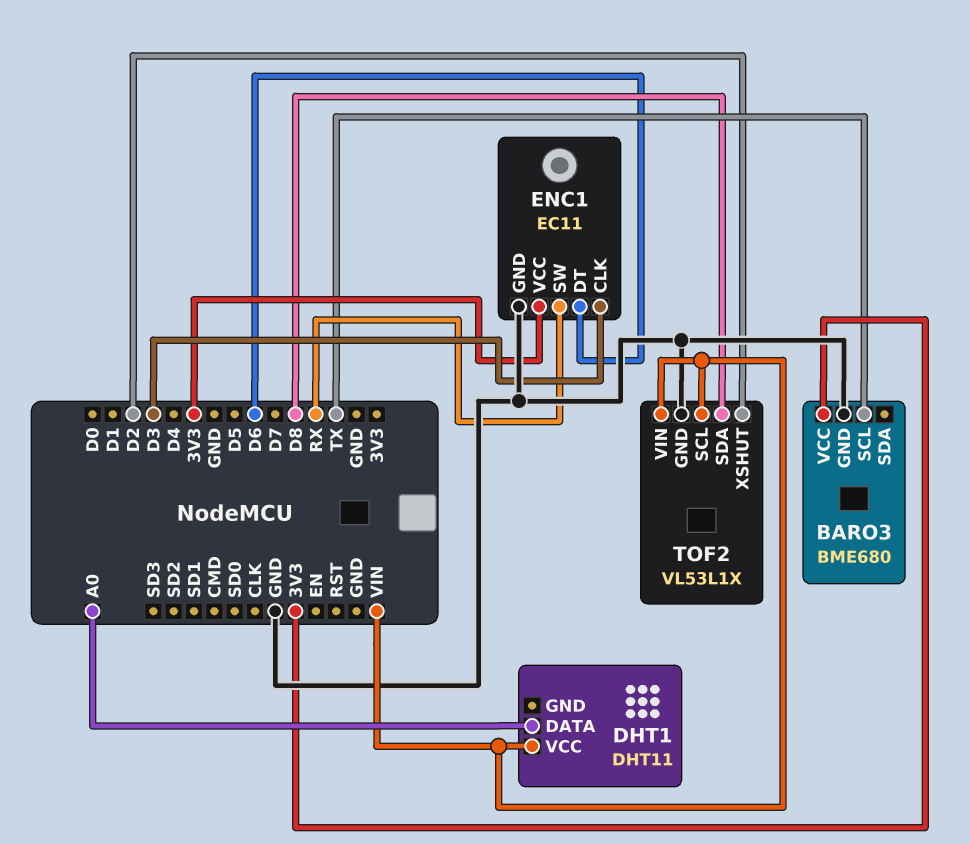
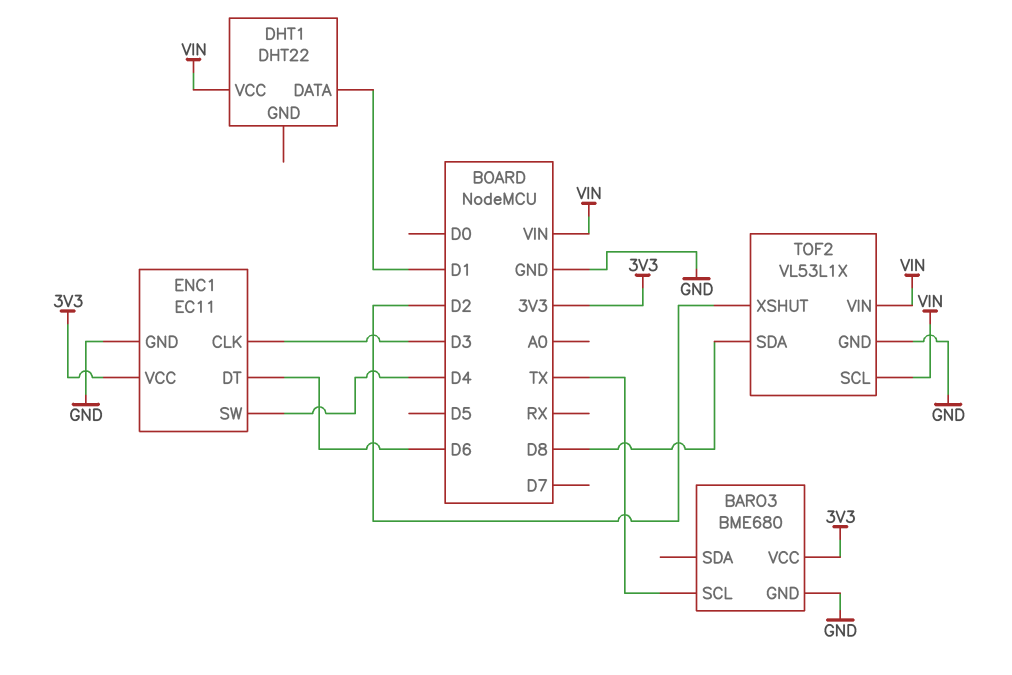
DHT1: DHT11 -> DHT22
DHT1 pin DATA: A0 -> D1
ENC1 pin SW: RX -> D4

